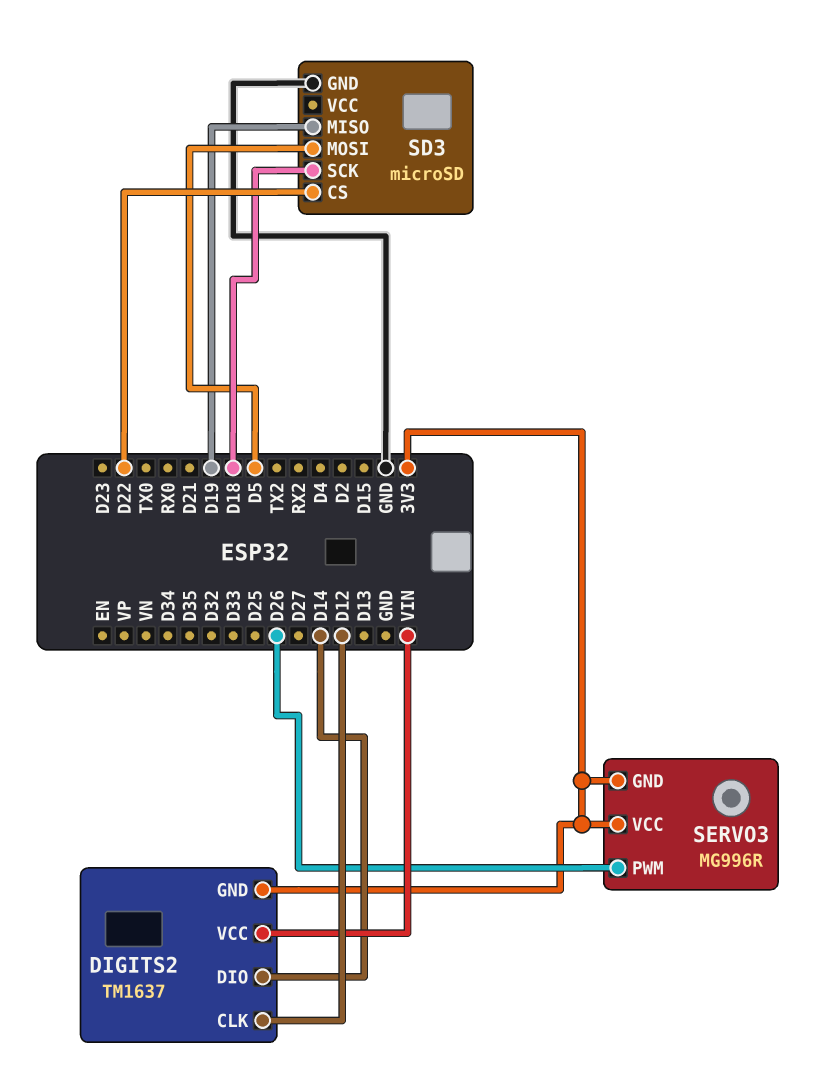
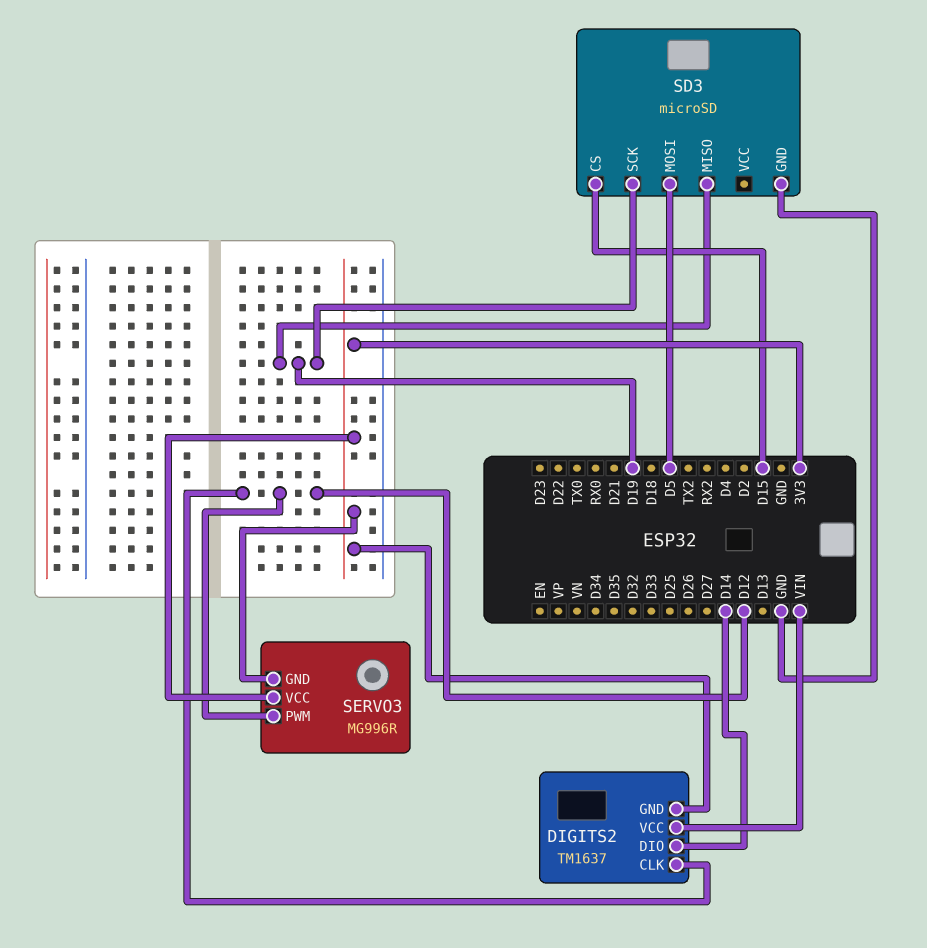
SD3 pin CS: D22 -> D15
SD3 pin SCK: D18 -> D19
SERVO3 pin PWM: D26 -> D12

